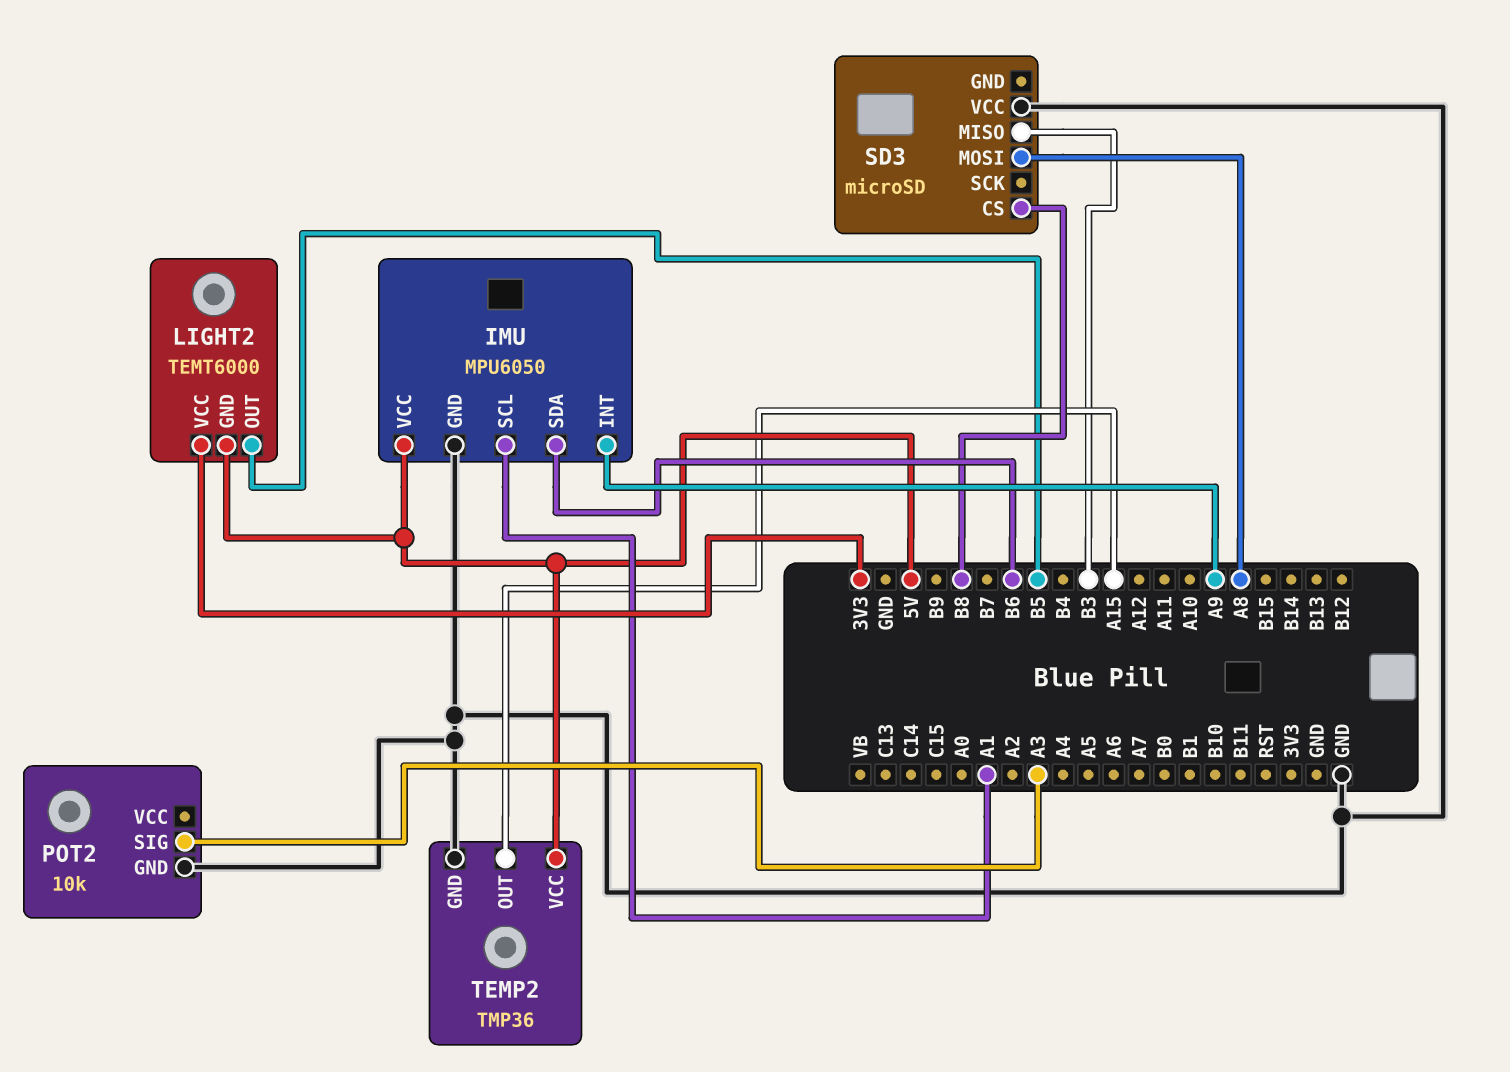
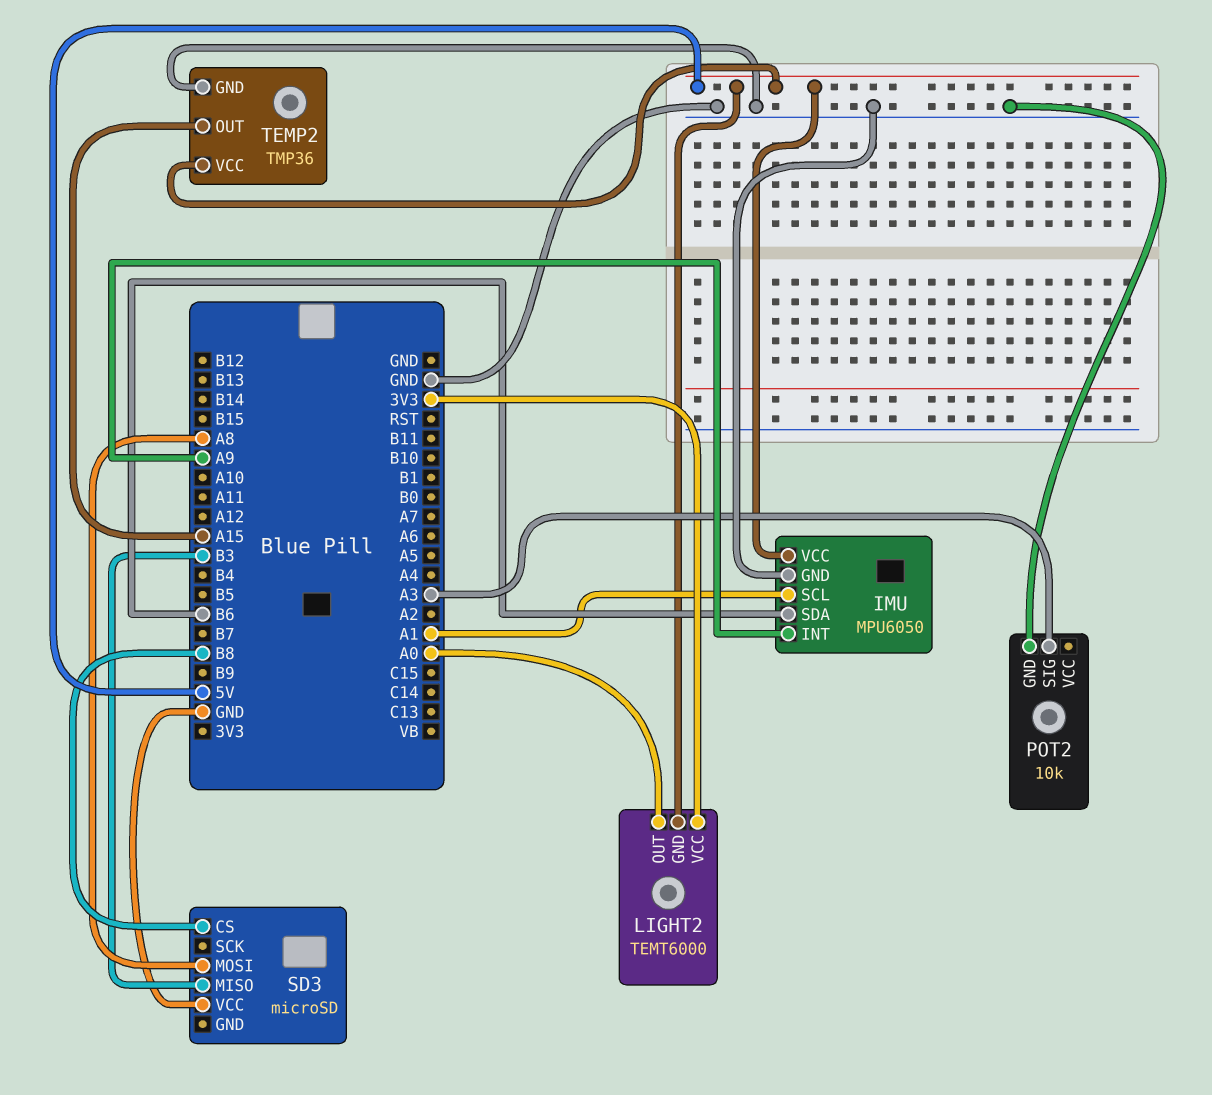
LIGHT2 pin OUT: B5 -> A0

